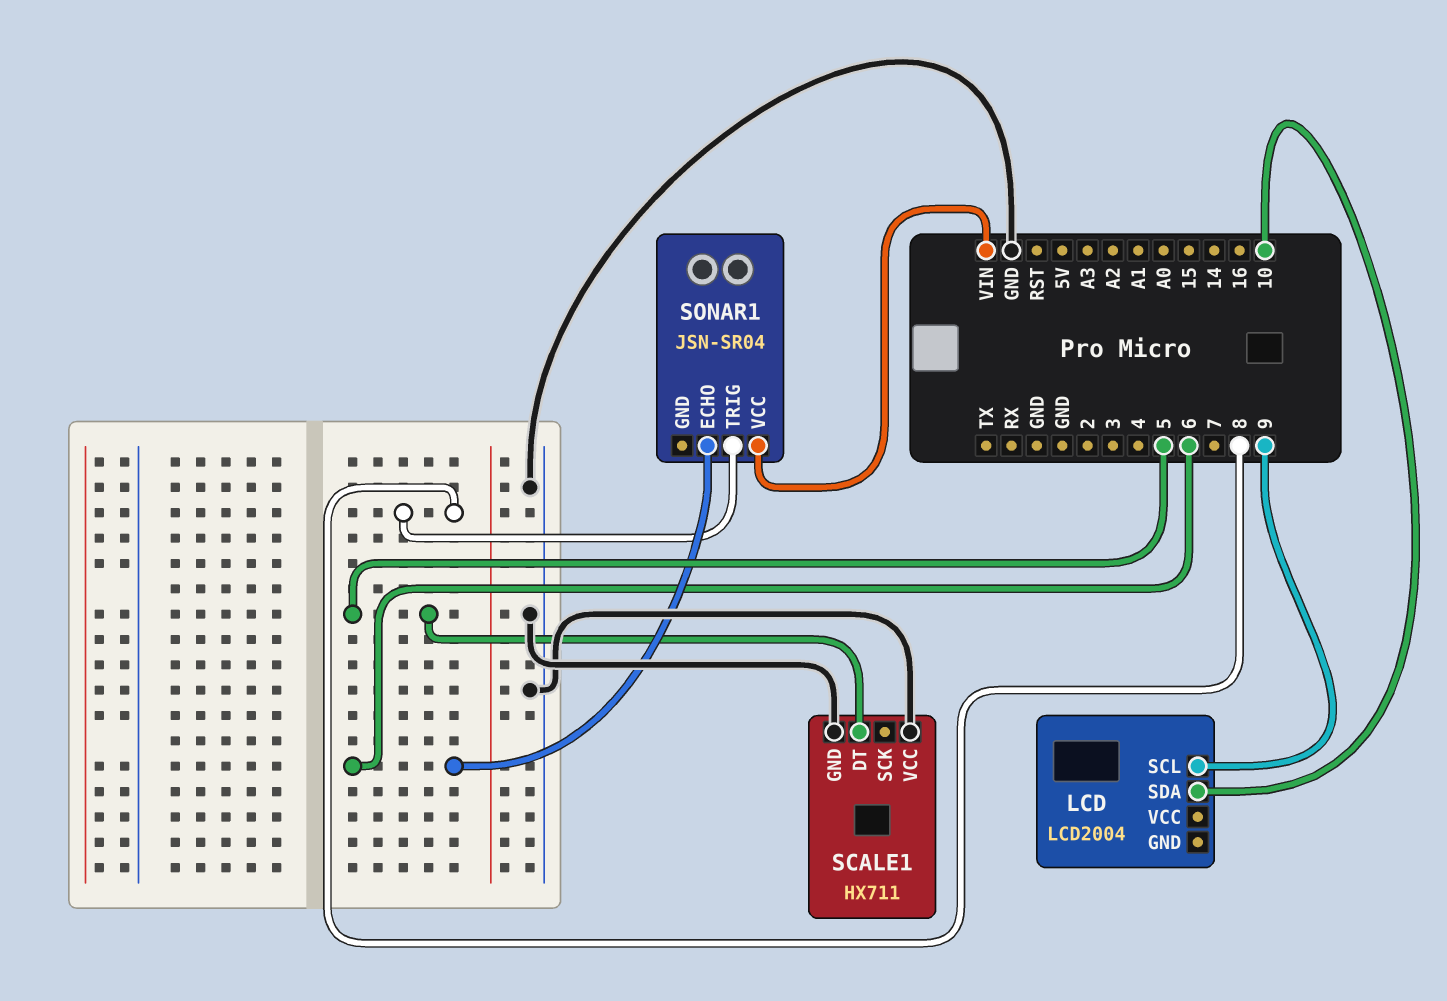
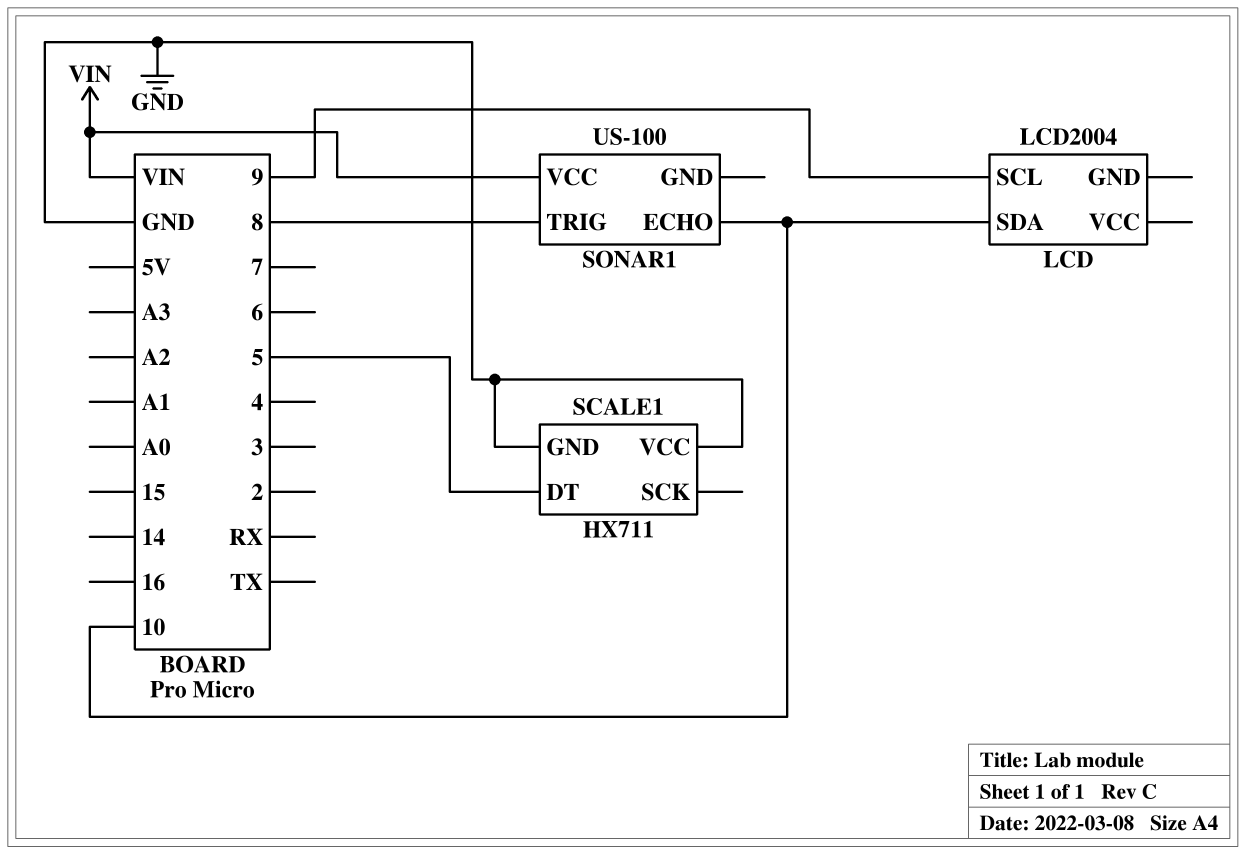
SONAR1: JSN-SR04 -> US-100
SONAR1 pin ECHO: 6 -> 10

